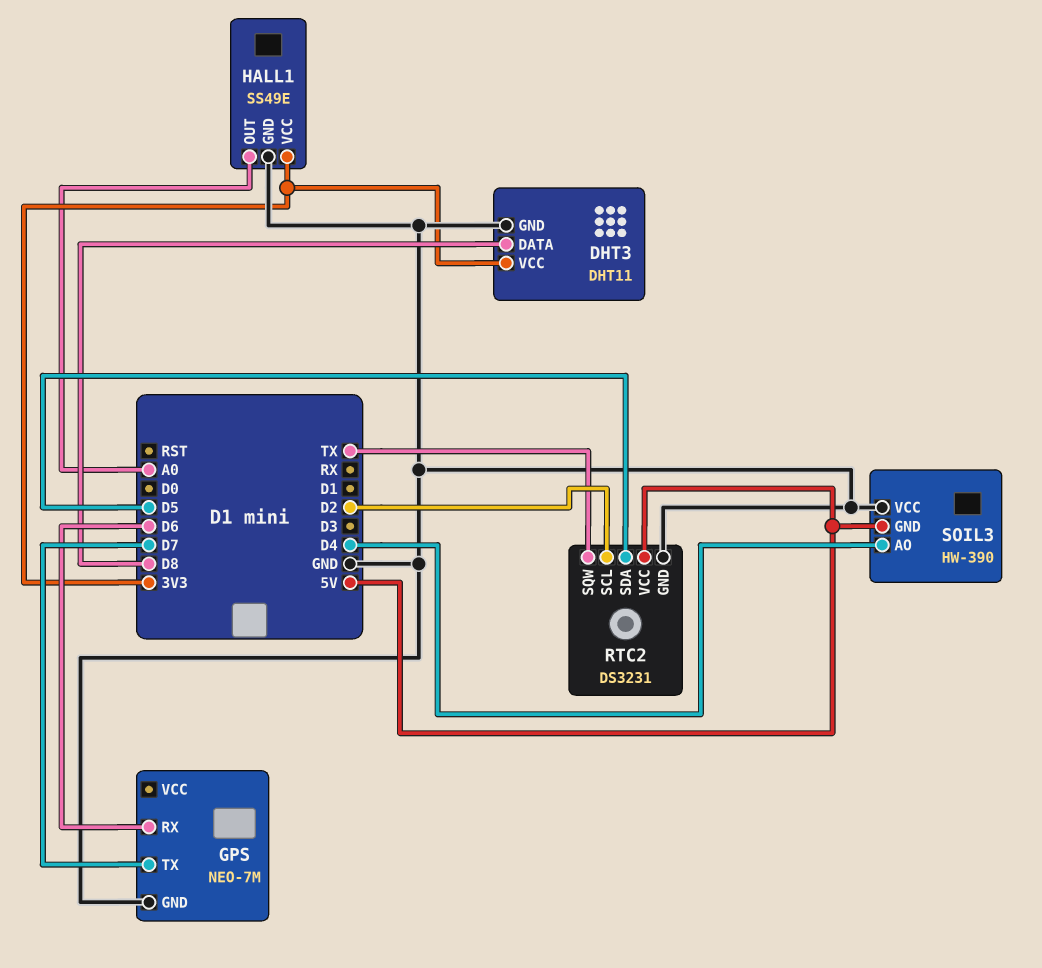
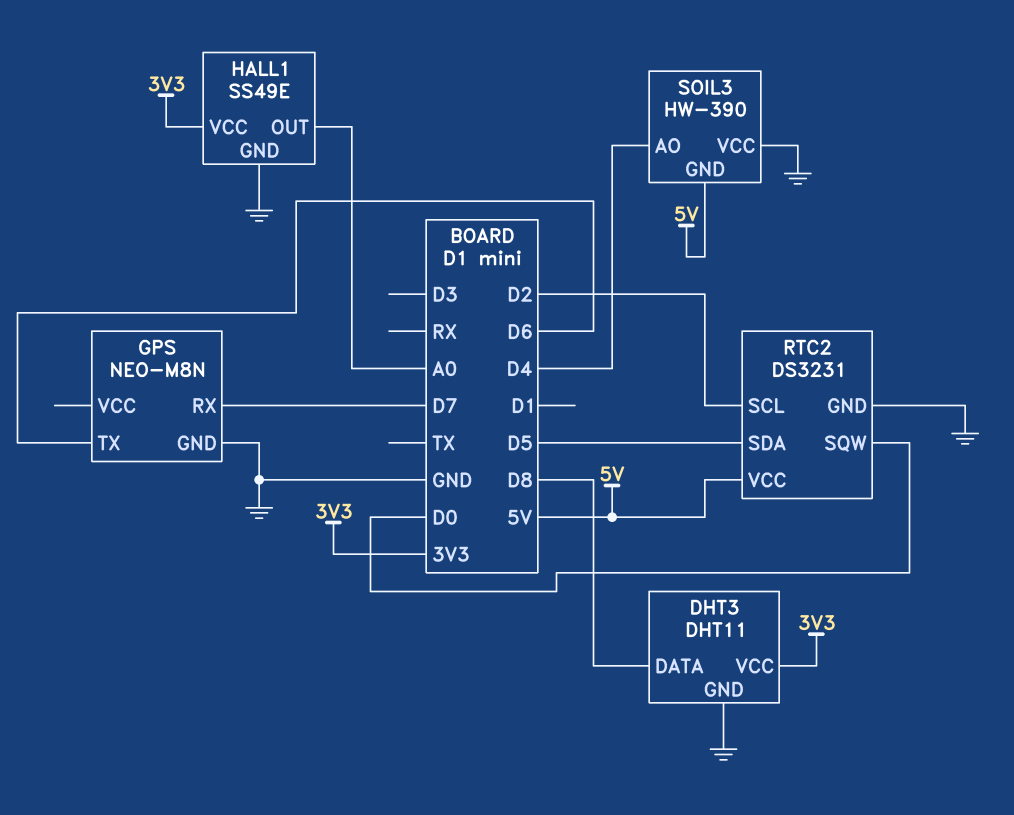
GPS: NEO-7M -> NEO-M8N
GPS pin RX: D6 -> D7
GPS pin TX: D7 -> D6
RTC2 pin SQW: TX -> D0

